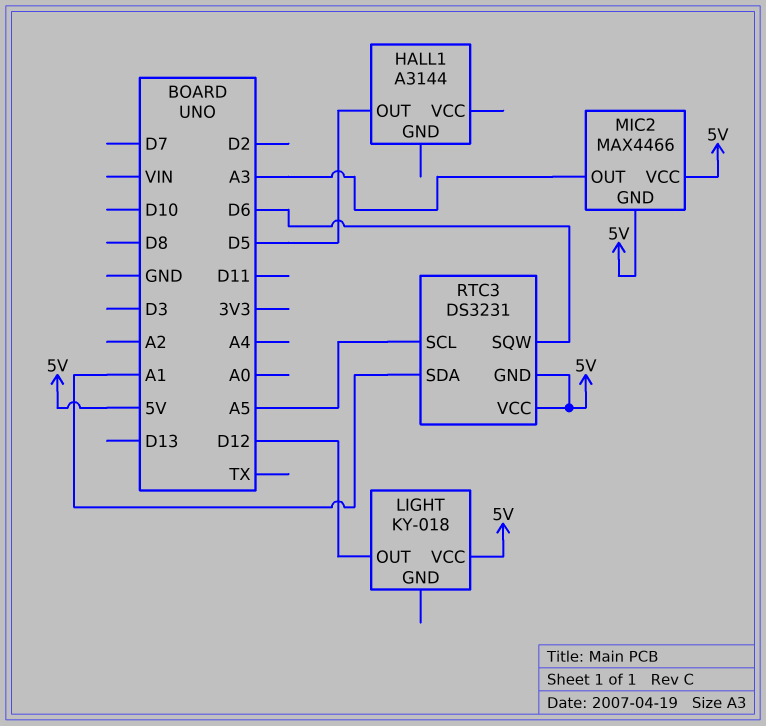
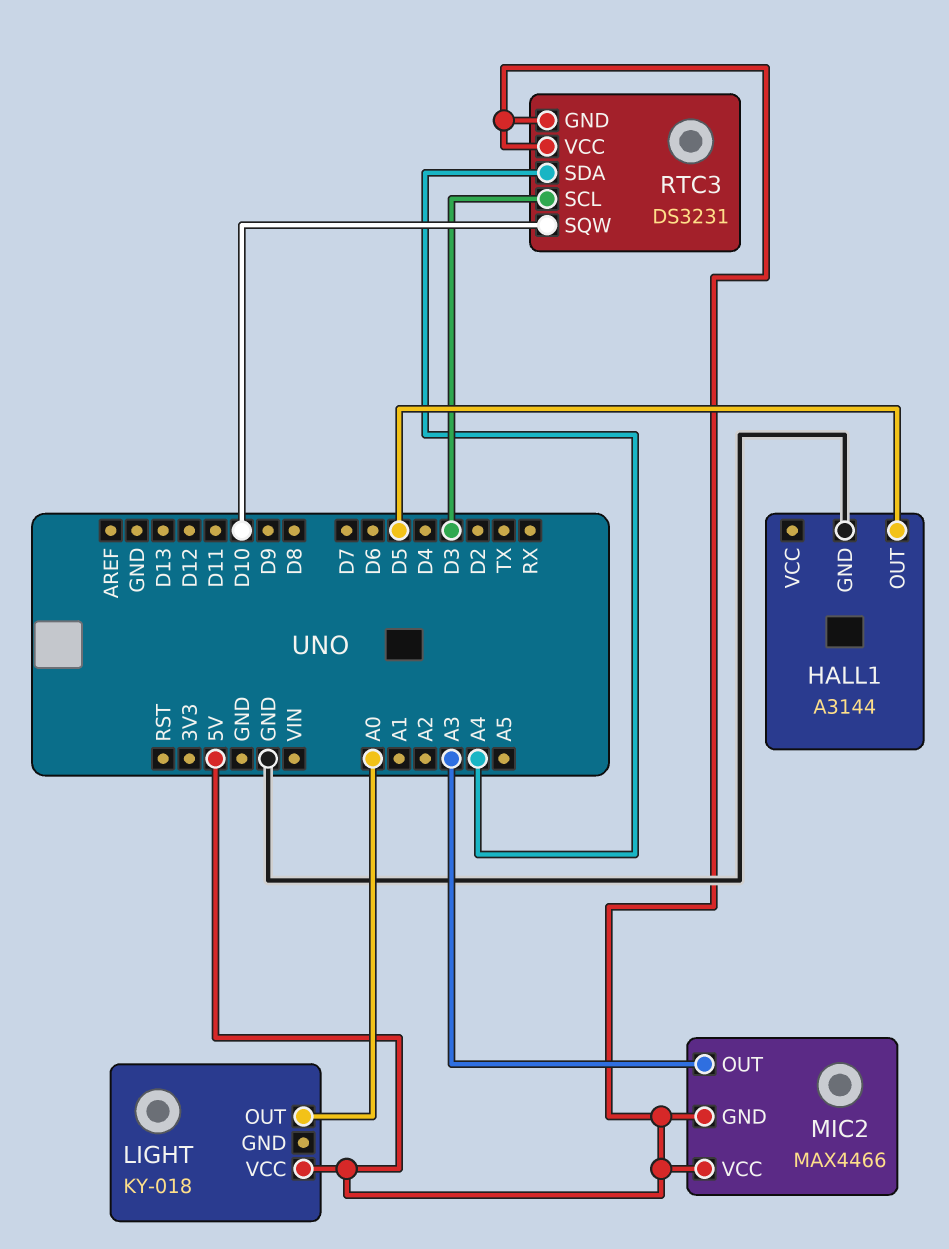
HALL1 pin GND: none -> GND
LIGHT pin OUT: D12 -> A0
RTC3 pin SCL: A5 -> D3
RTC3 pin SDA: A1 -> A4
RTC3 pin SQW: D6 -> D10

